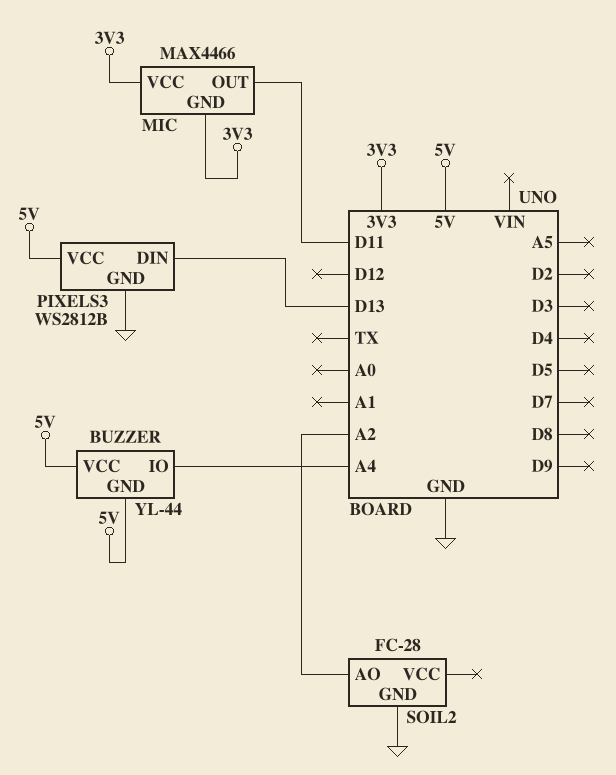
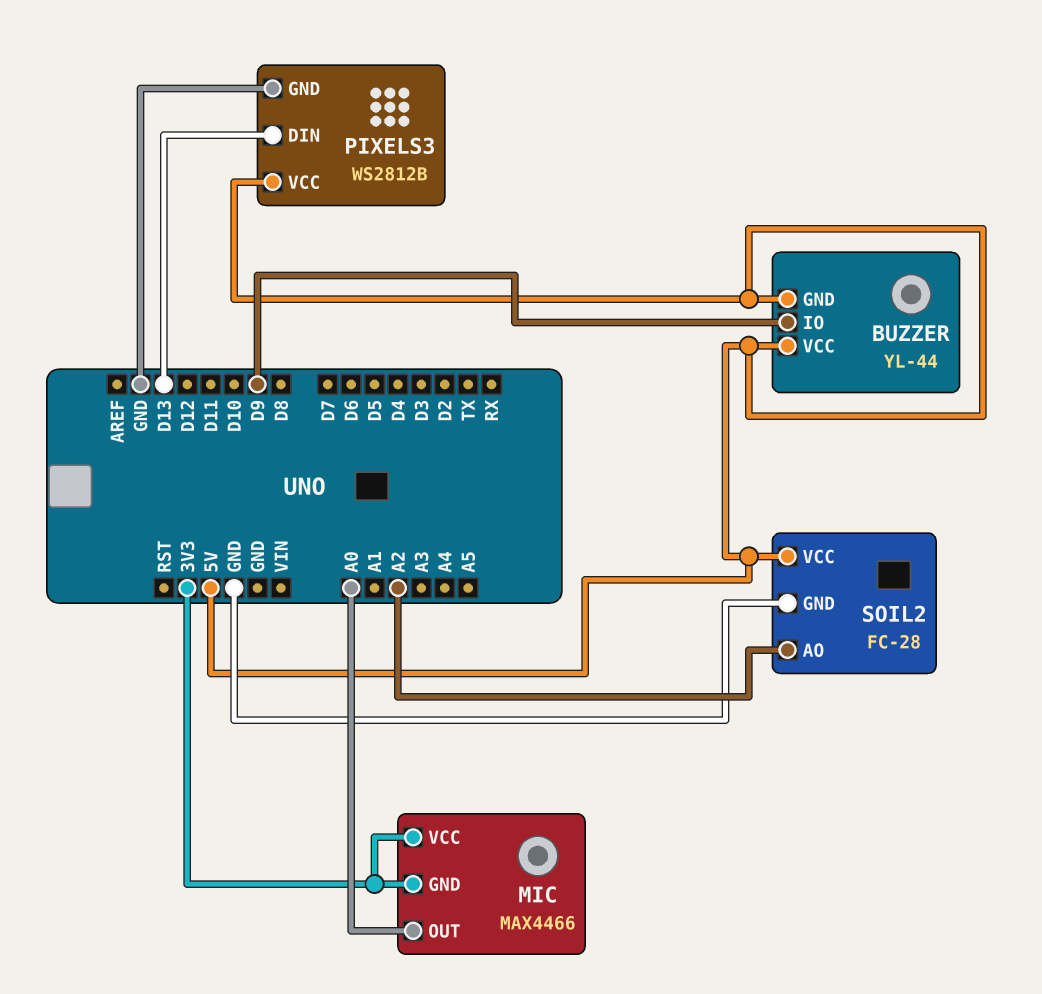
BUZZER pin IO: A4 -> D9
MIC pin OUT: D11 -> A0
SOIL2 pin VCC: none -> 5V

